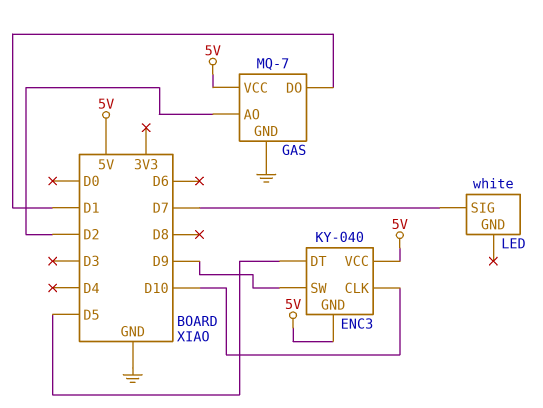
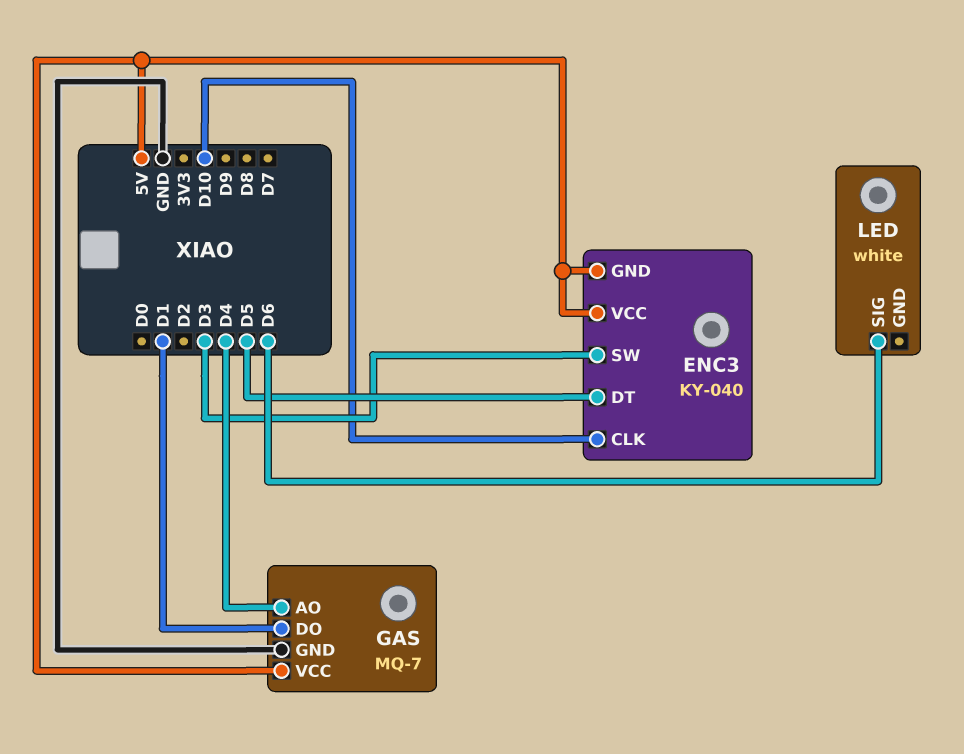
ENC3 pin SW: D9 -> D3
GAS pin AO: D2 -> D4
LED pin SIG: D7 -> D6

